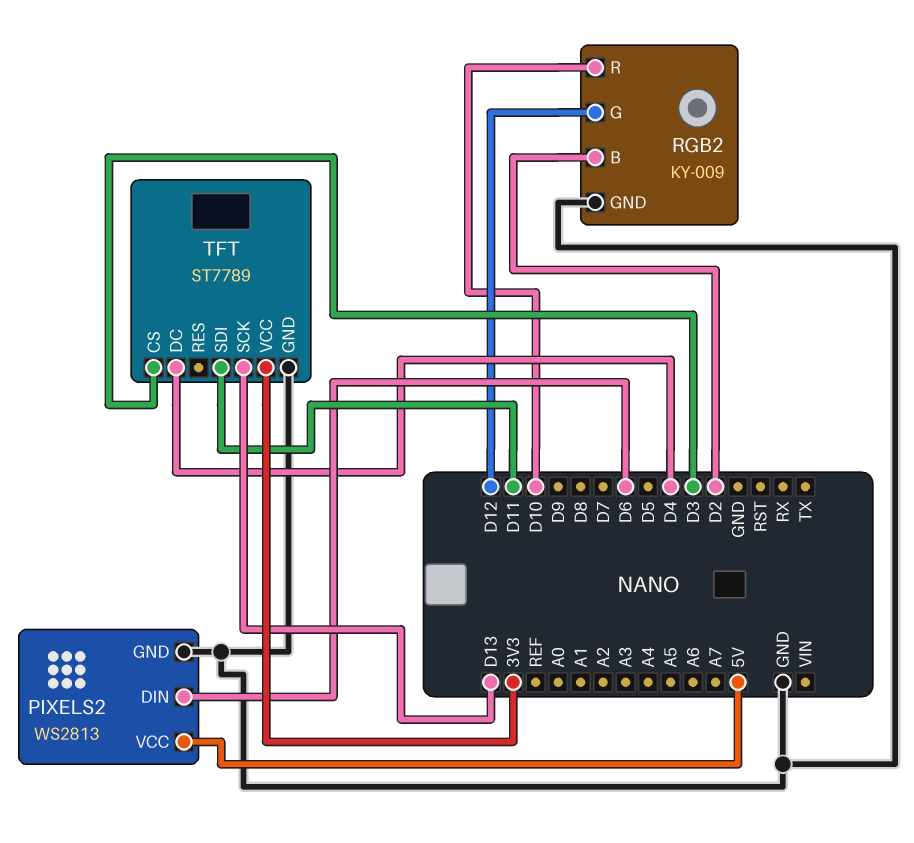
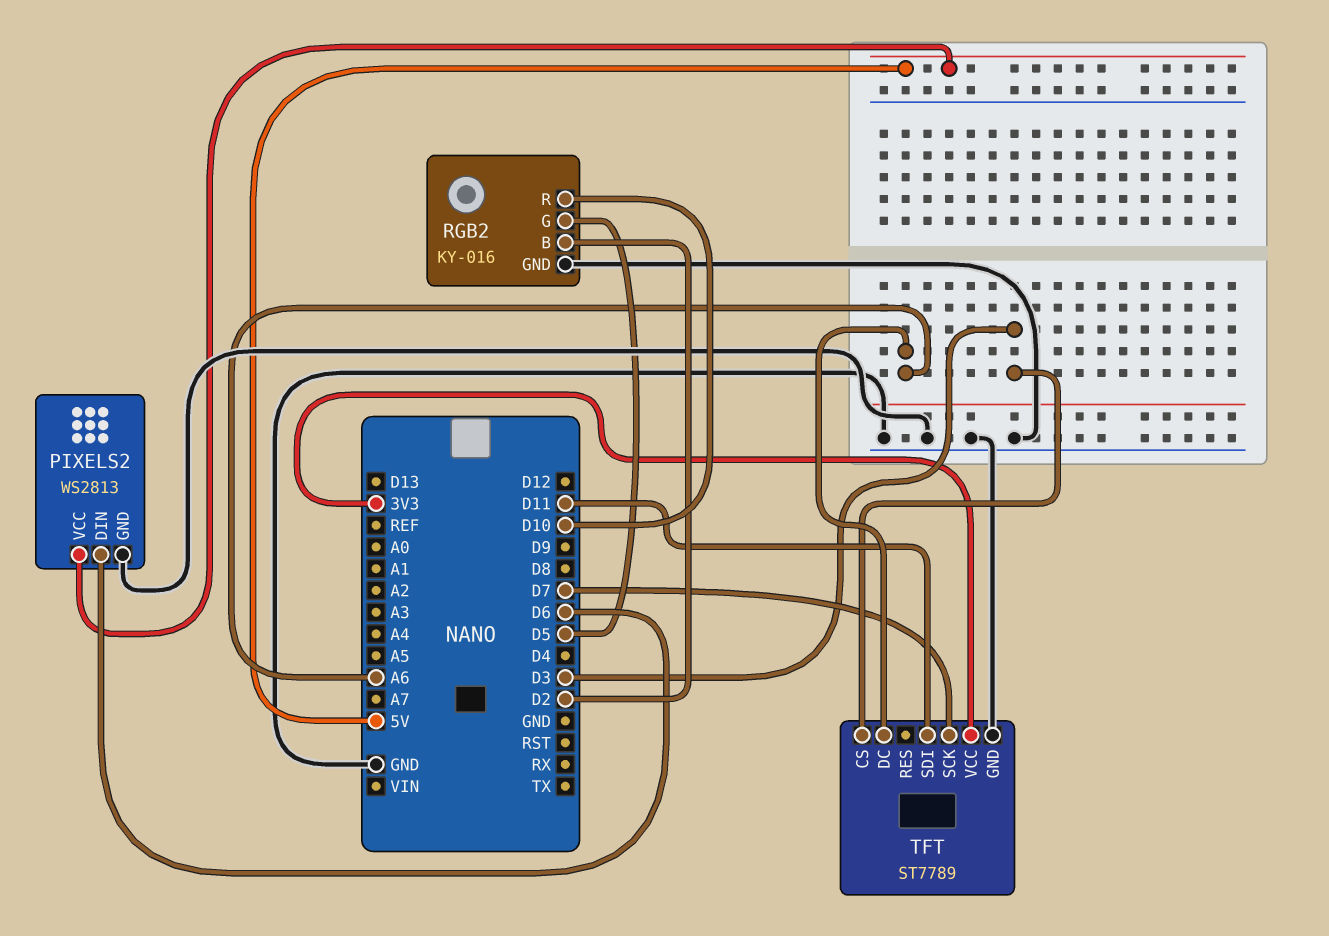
RGB2: KY-009 -> KY-016
RGB2 pin G: D12 -> D5
TFT pin DC: D4 -> A6
TFT pin SCK: D13 -> D7

